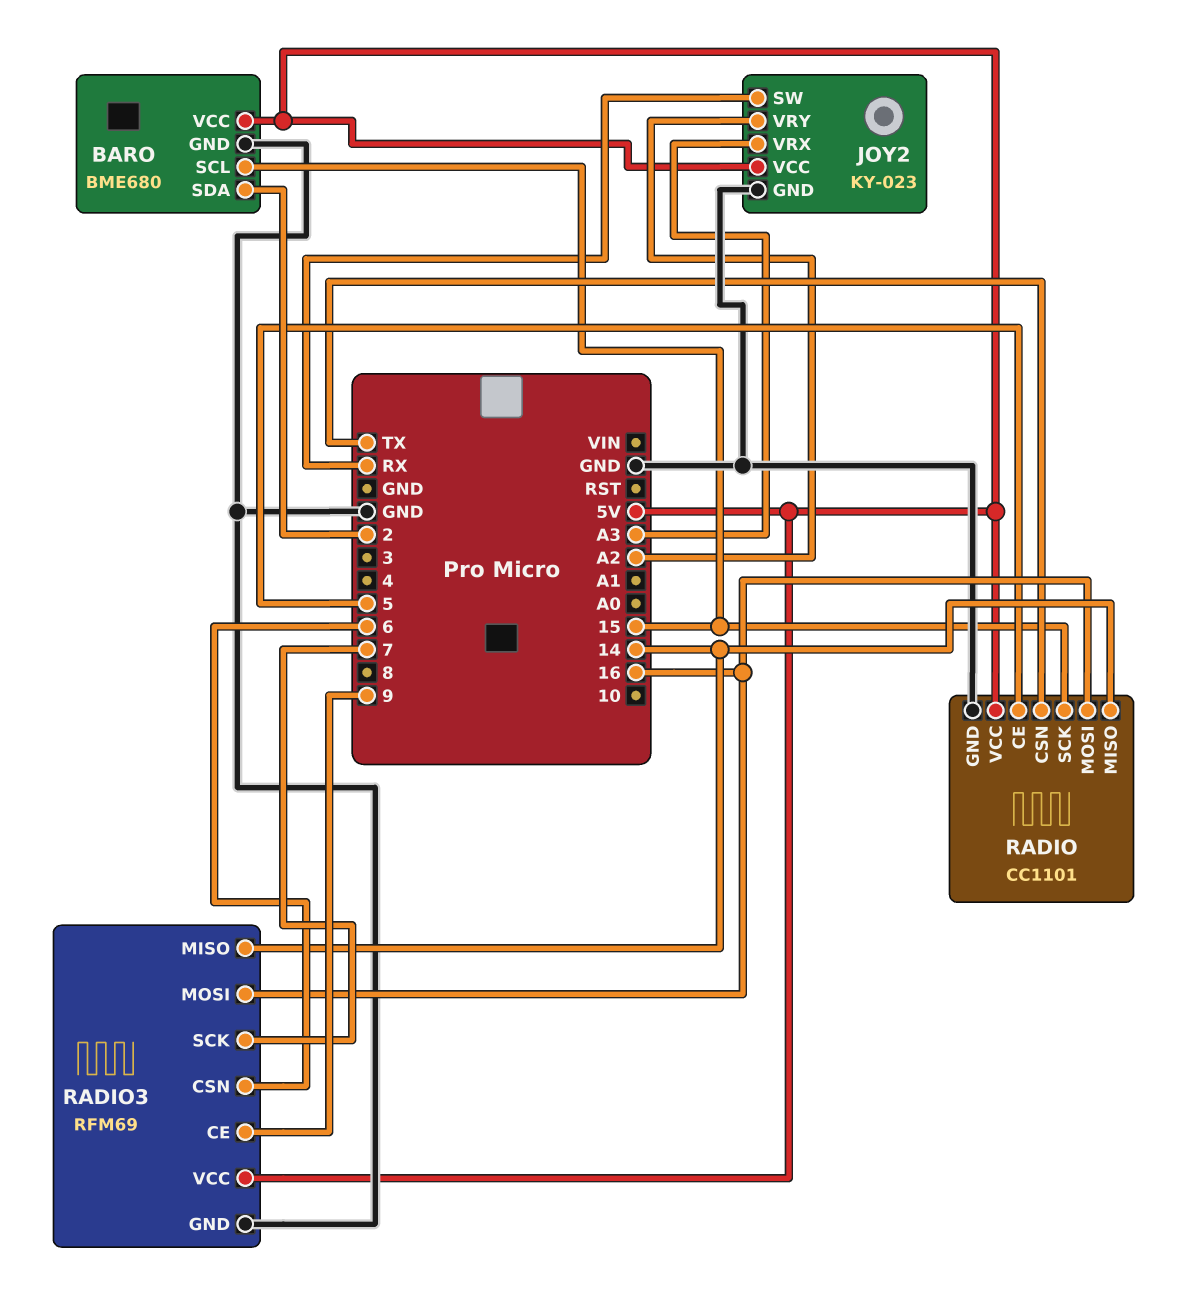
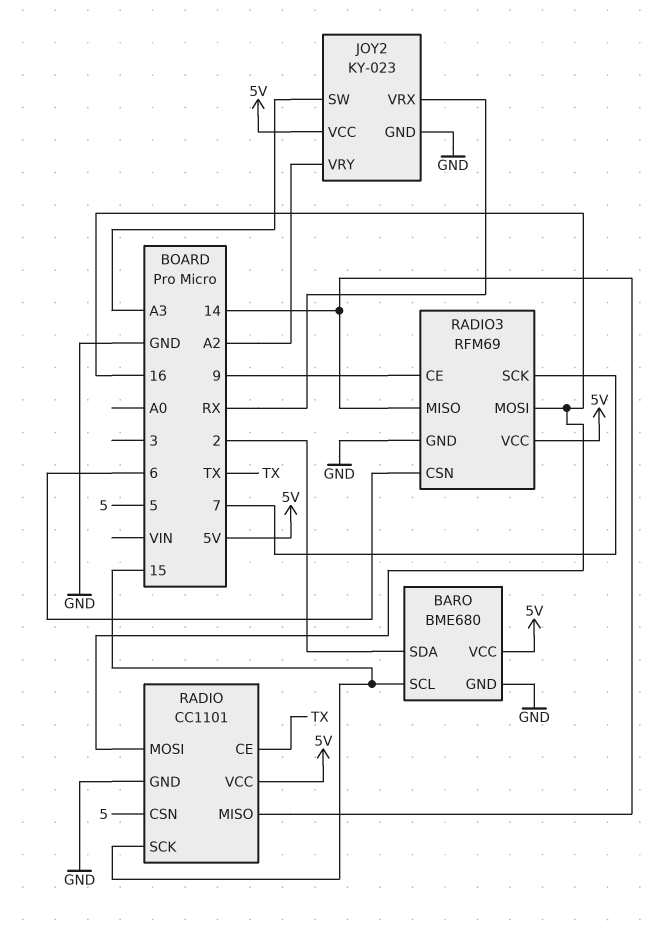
JOY2 pin SW: RX -> A3
JOY2 pin VRX: A3 -> RX
RADIO pin CE: 5 -> TX
RADIO pin CSN: TX -> 5

